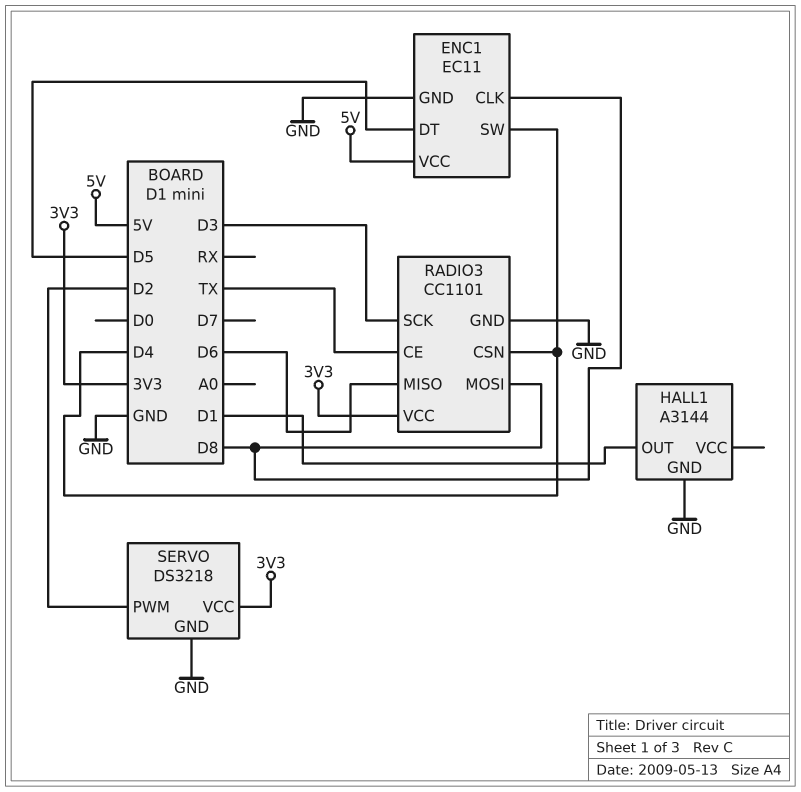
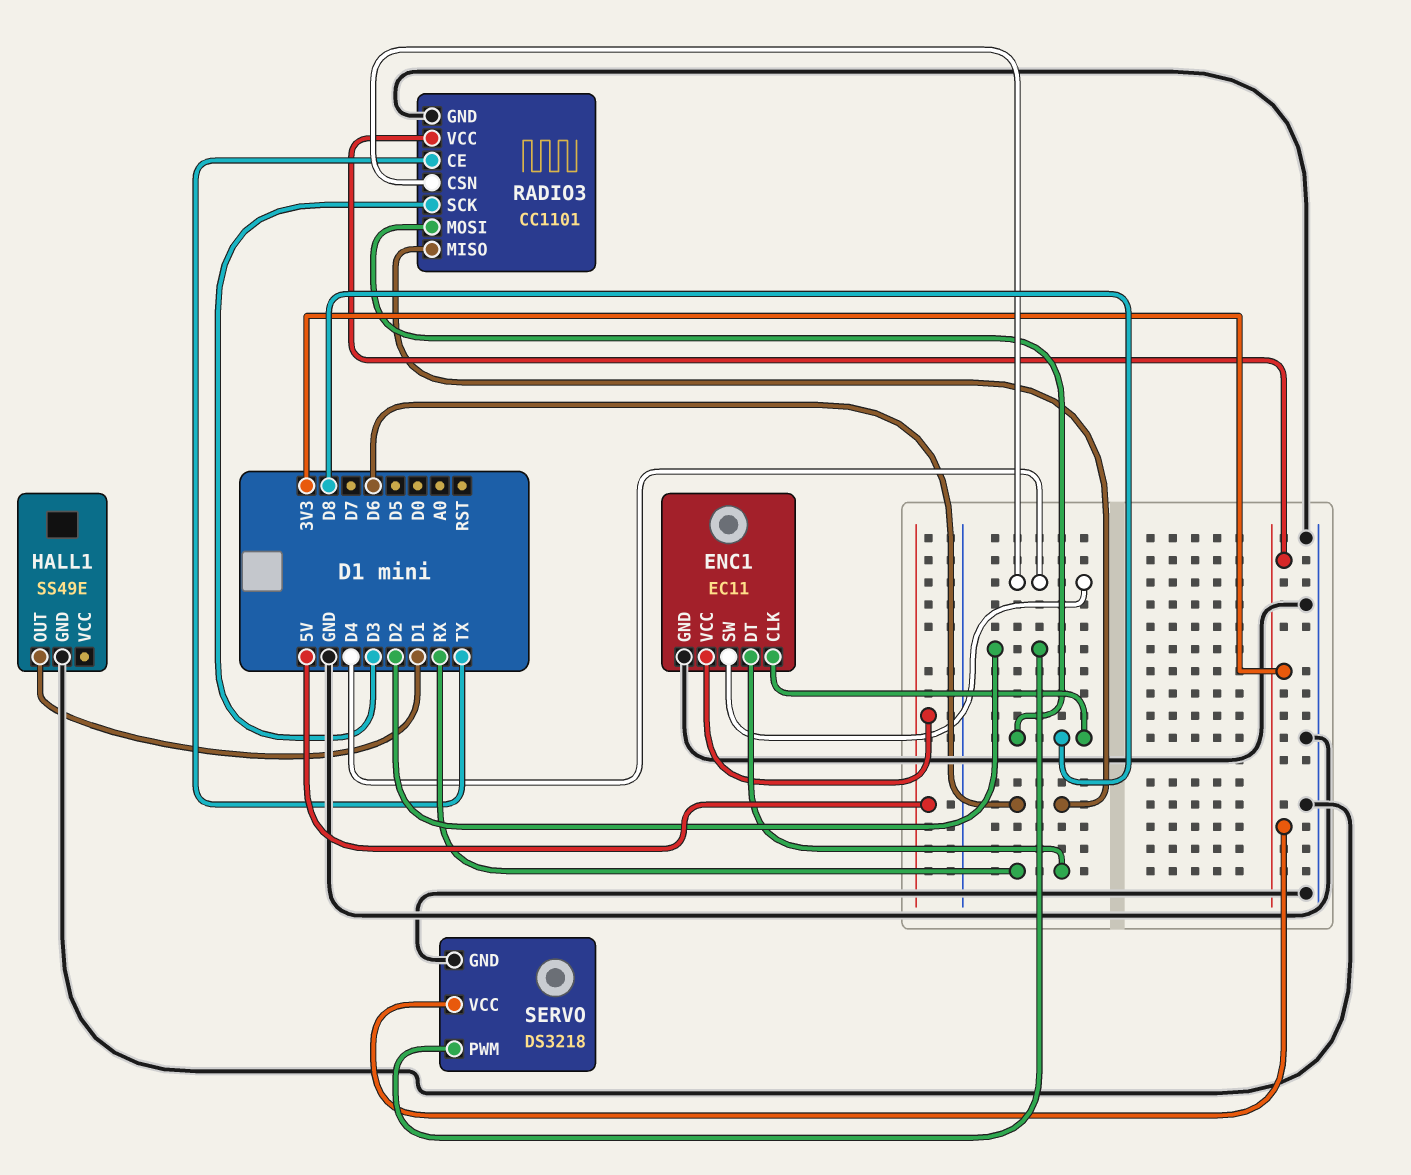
ENC1 pin DT: D5 -> RX
HALL1: A3144 -> SS49E

